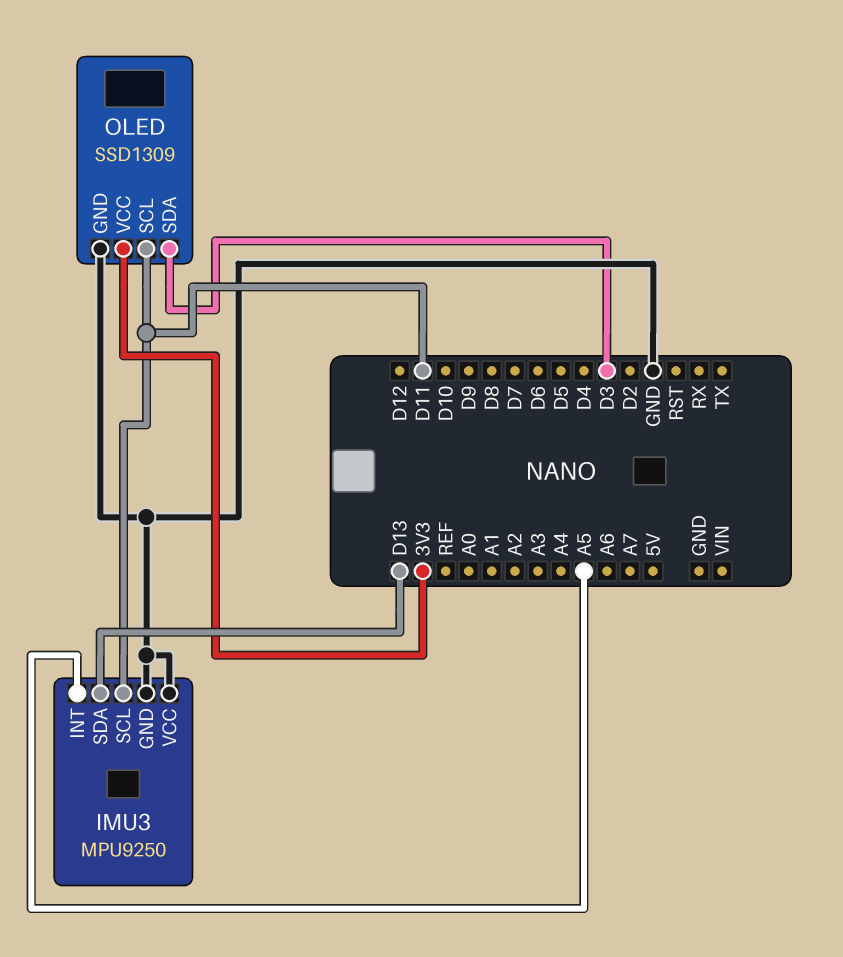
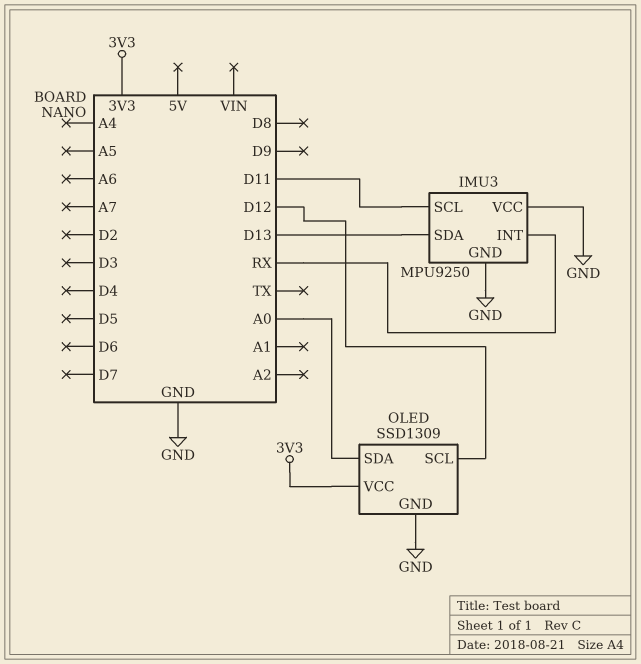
IMU3 pin INT: A5 -> RX
OLED pin SCL: D11 -> D12
OLED pin SDA: D3 -> A0

